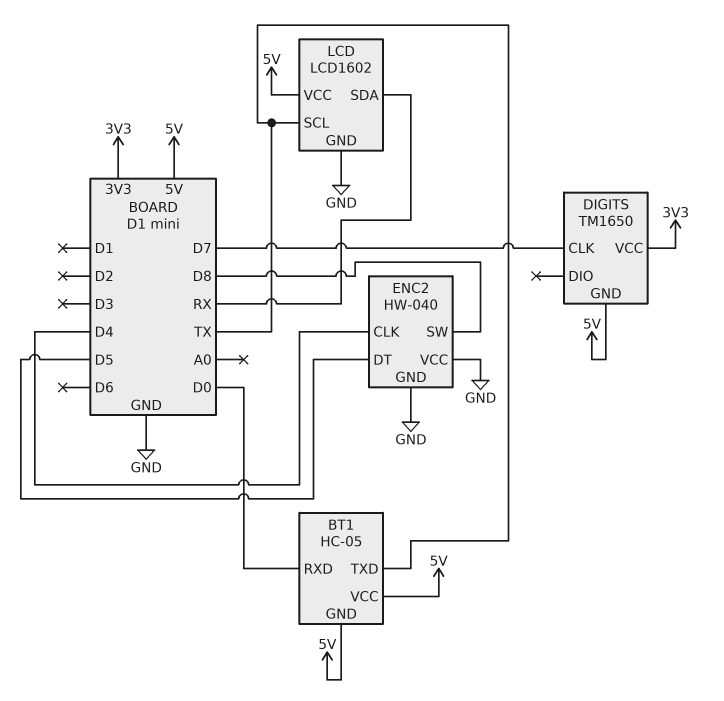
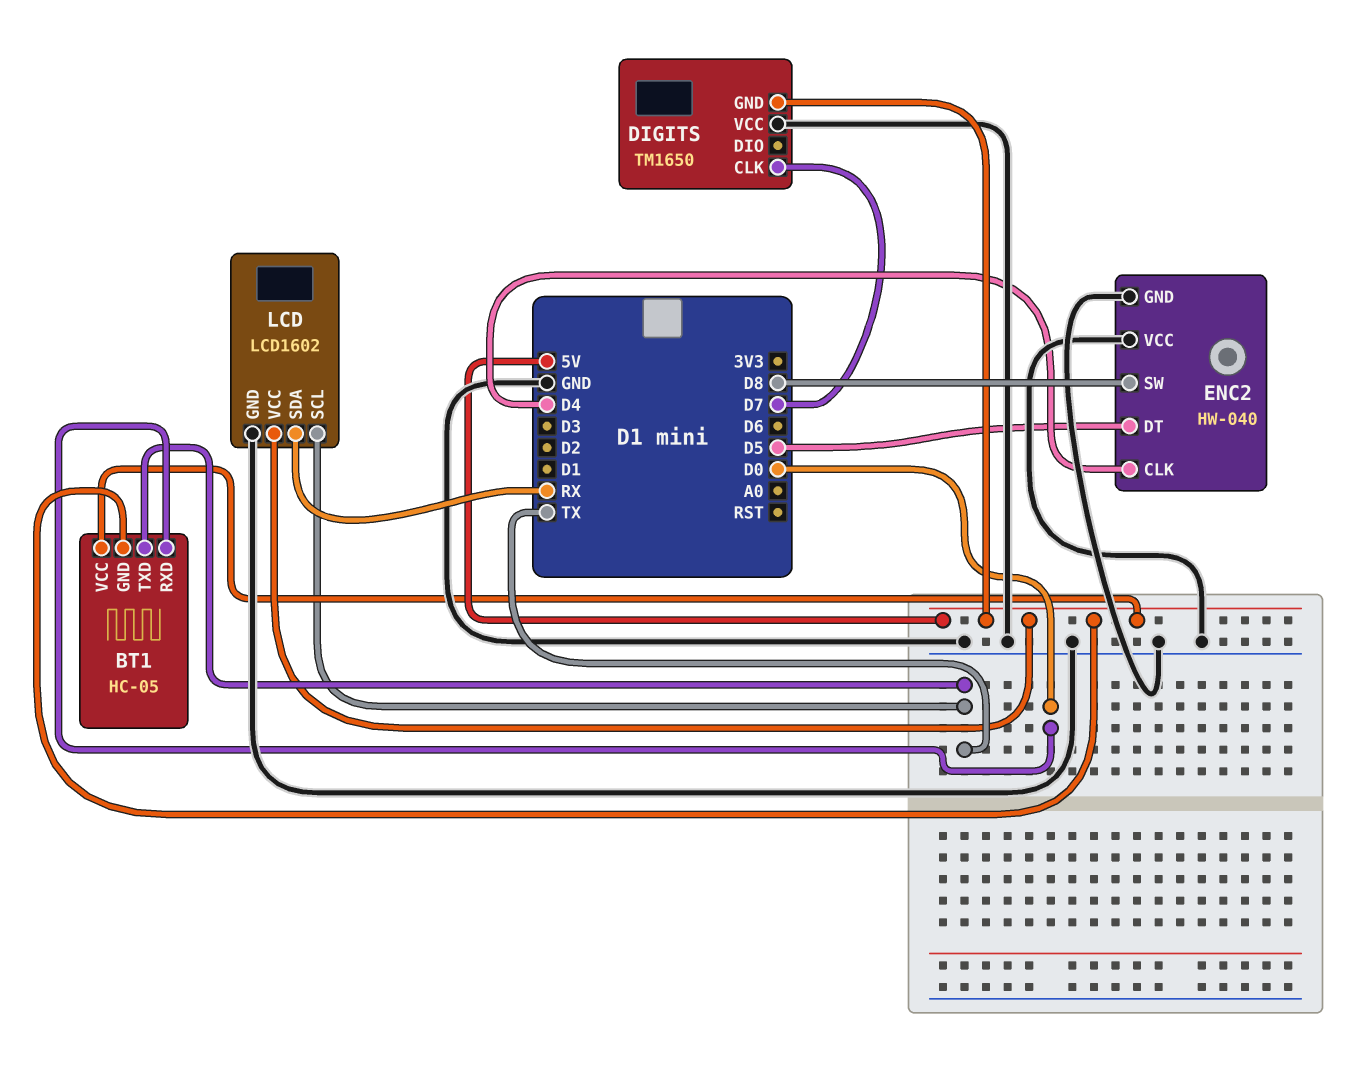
DIGITS pin VCC: 3V3 -> GND

